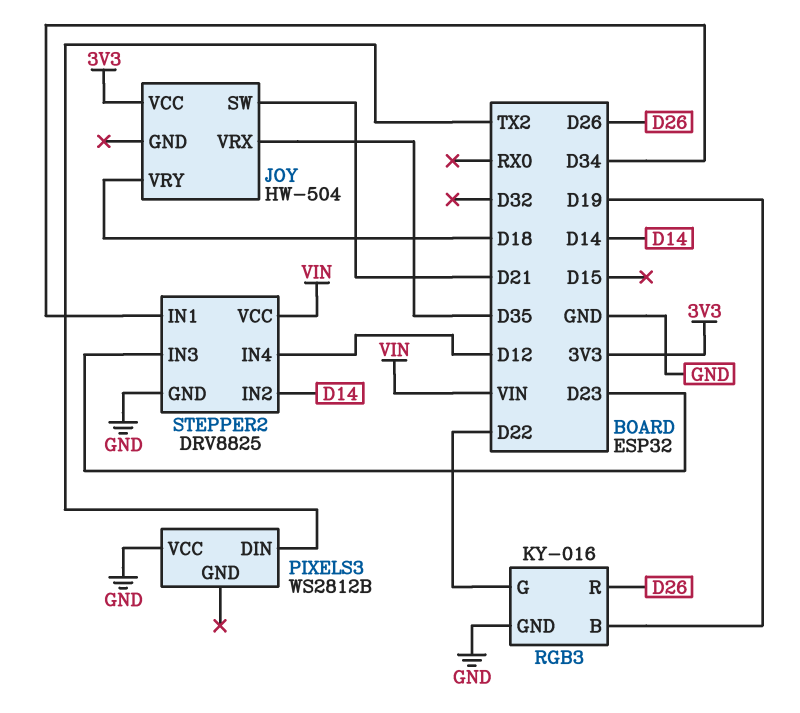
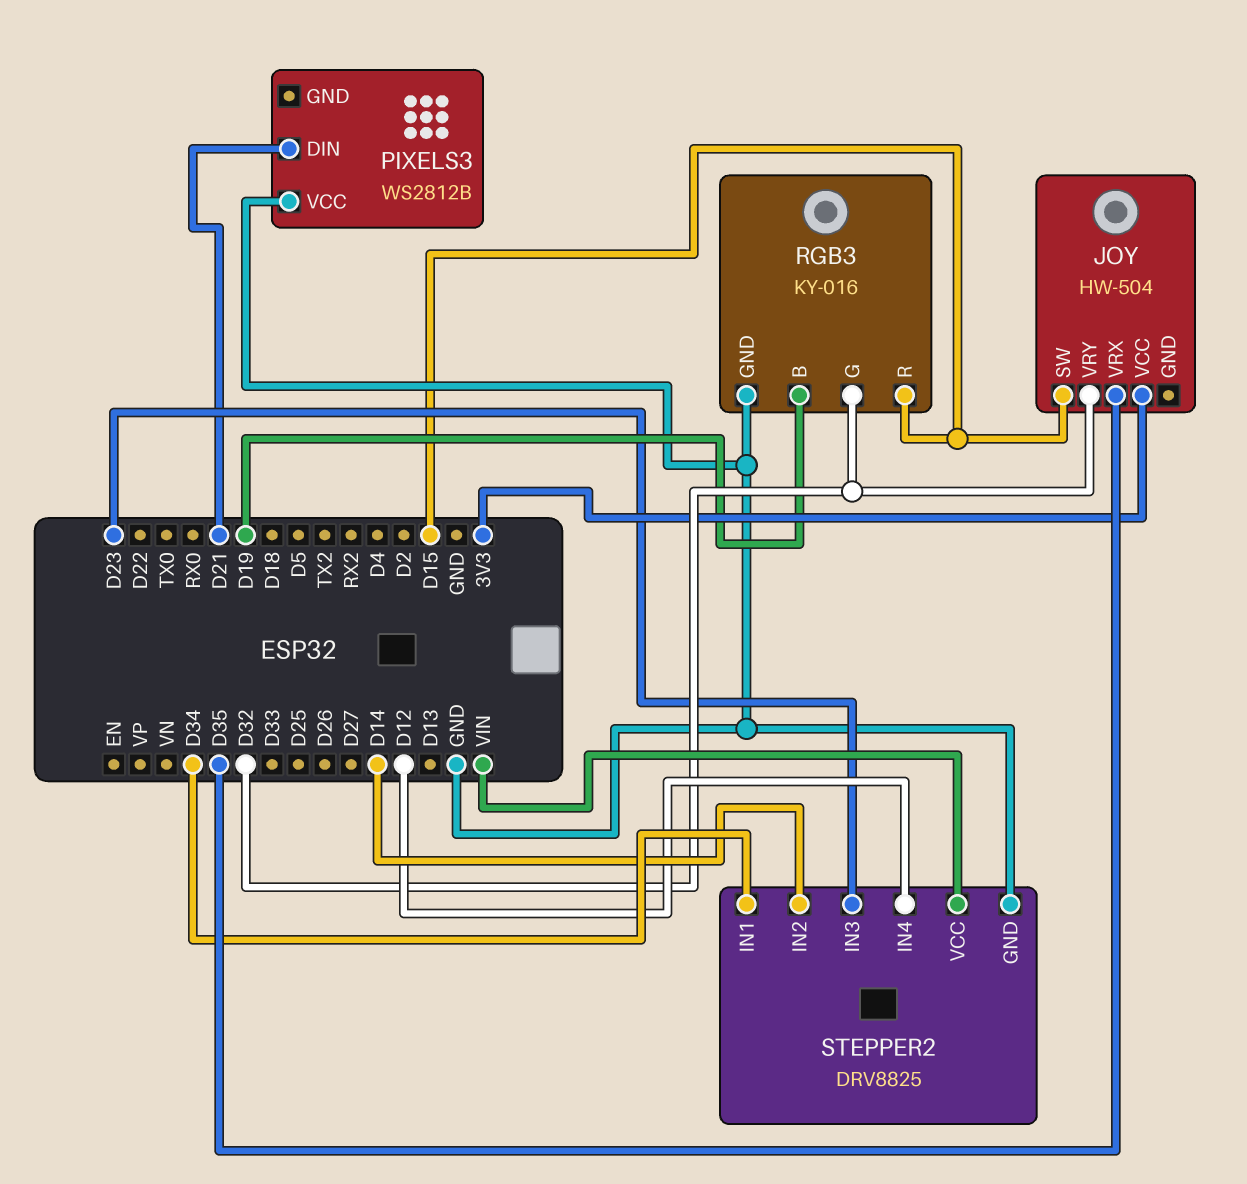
JOY pin SW: D21 -> D15
JOY pin VRY: D18 -> D32
PIXELS3 pin DIN: TX2 -> D21
RGB3 pin G: D22 -> D32
RGB3 pin R: D26 -> D15

